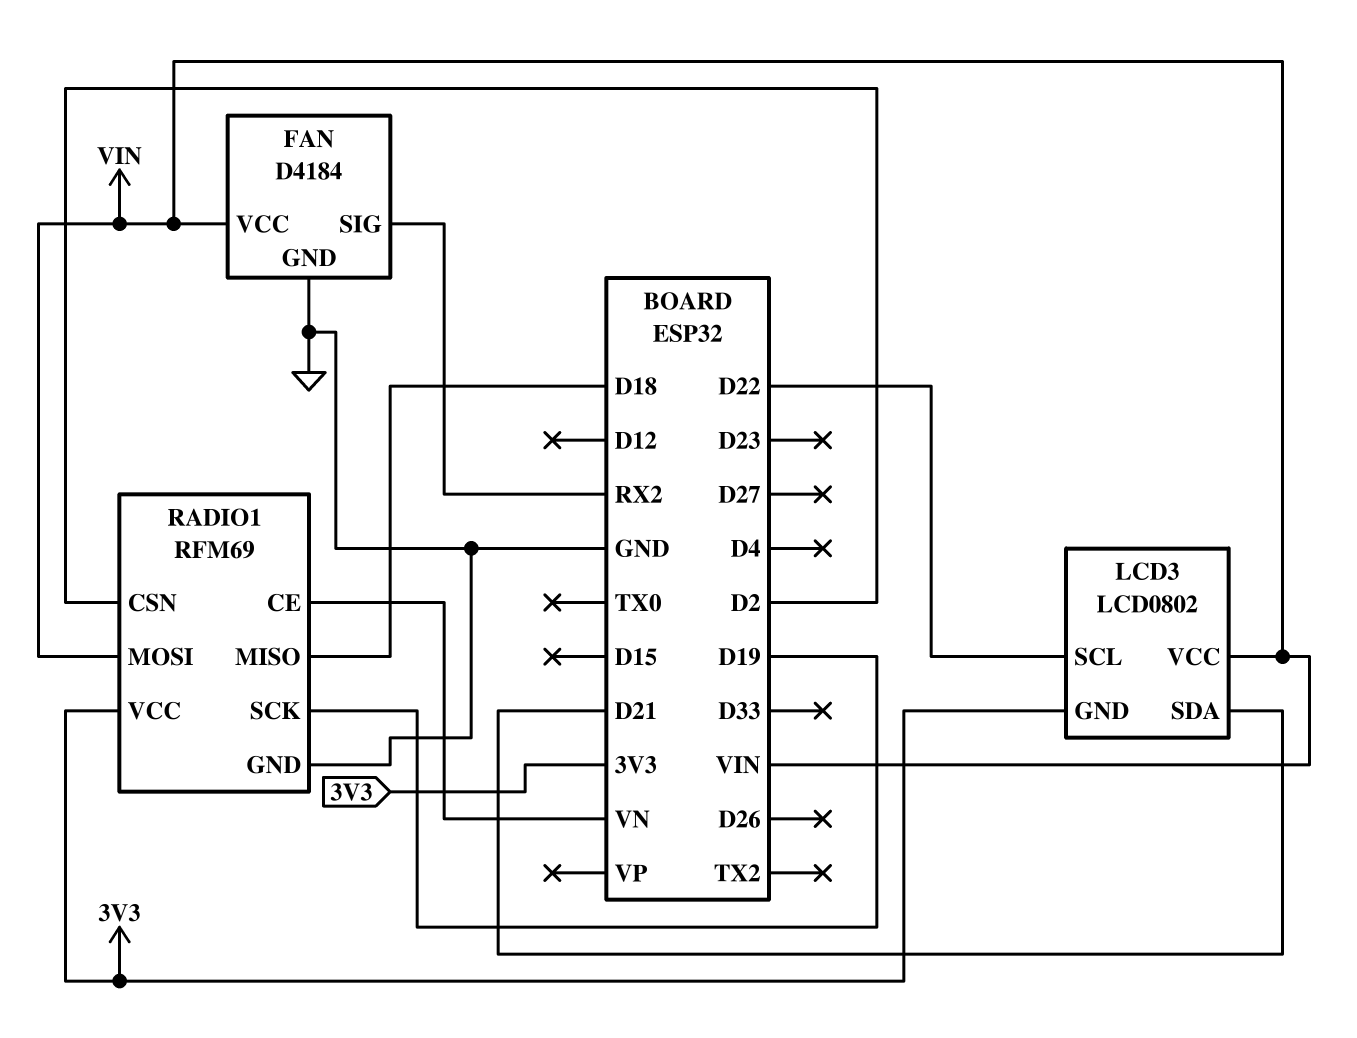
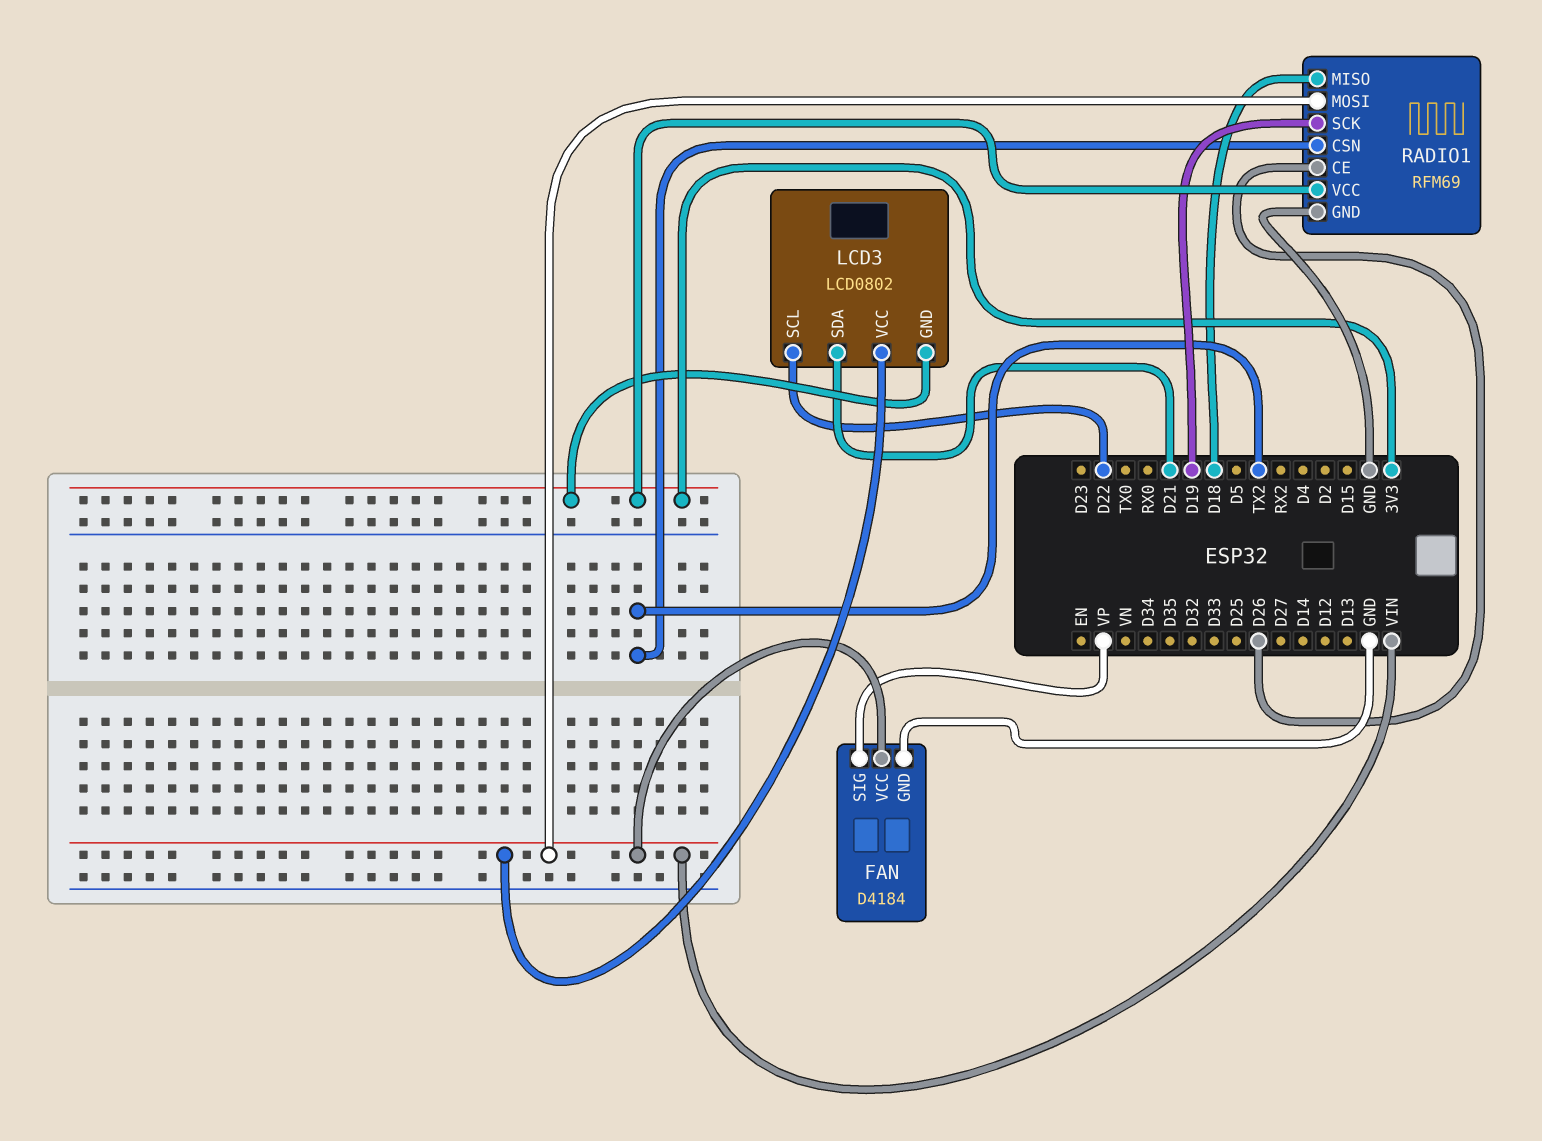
FAN pin SIG: RX2 -> VP
RADIO1 pin CE: VN -> D26
RADIO1 pin CSN: D2 -> TX2

